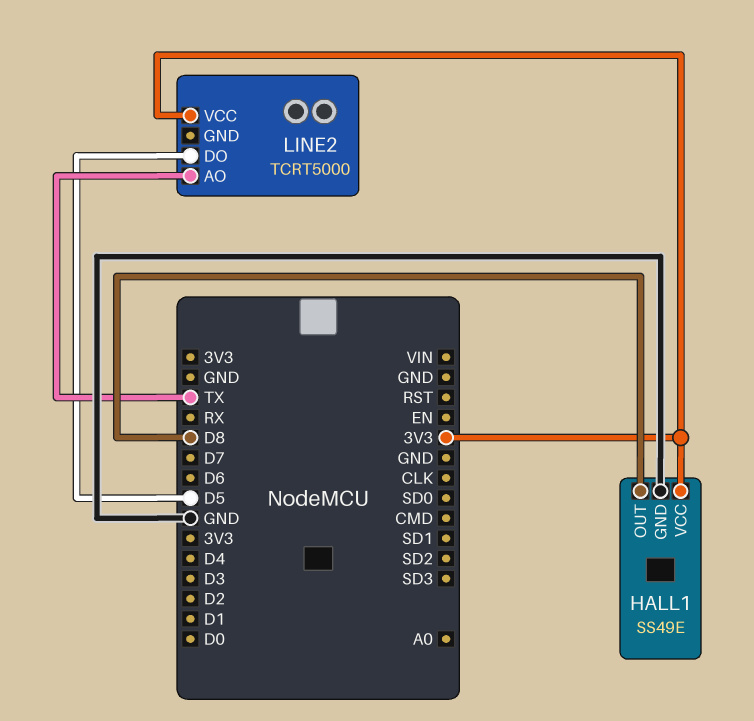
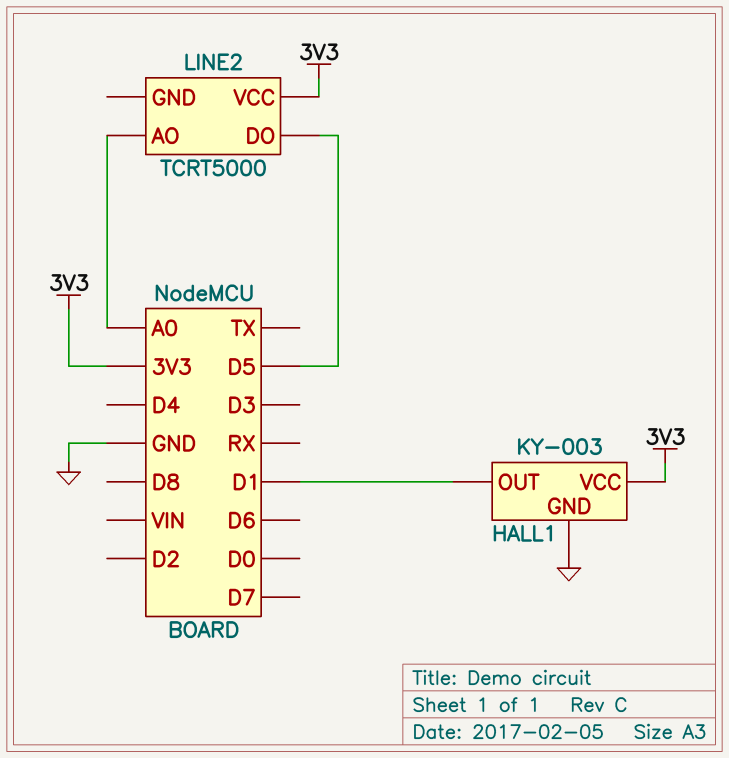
HALL1: SS49E -> KY-003
HALL1 pin OUT: D8 -> D1
LINE2 pin AO: TX -> A0

